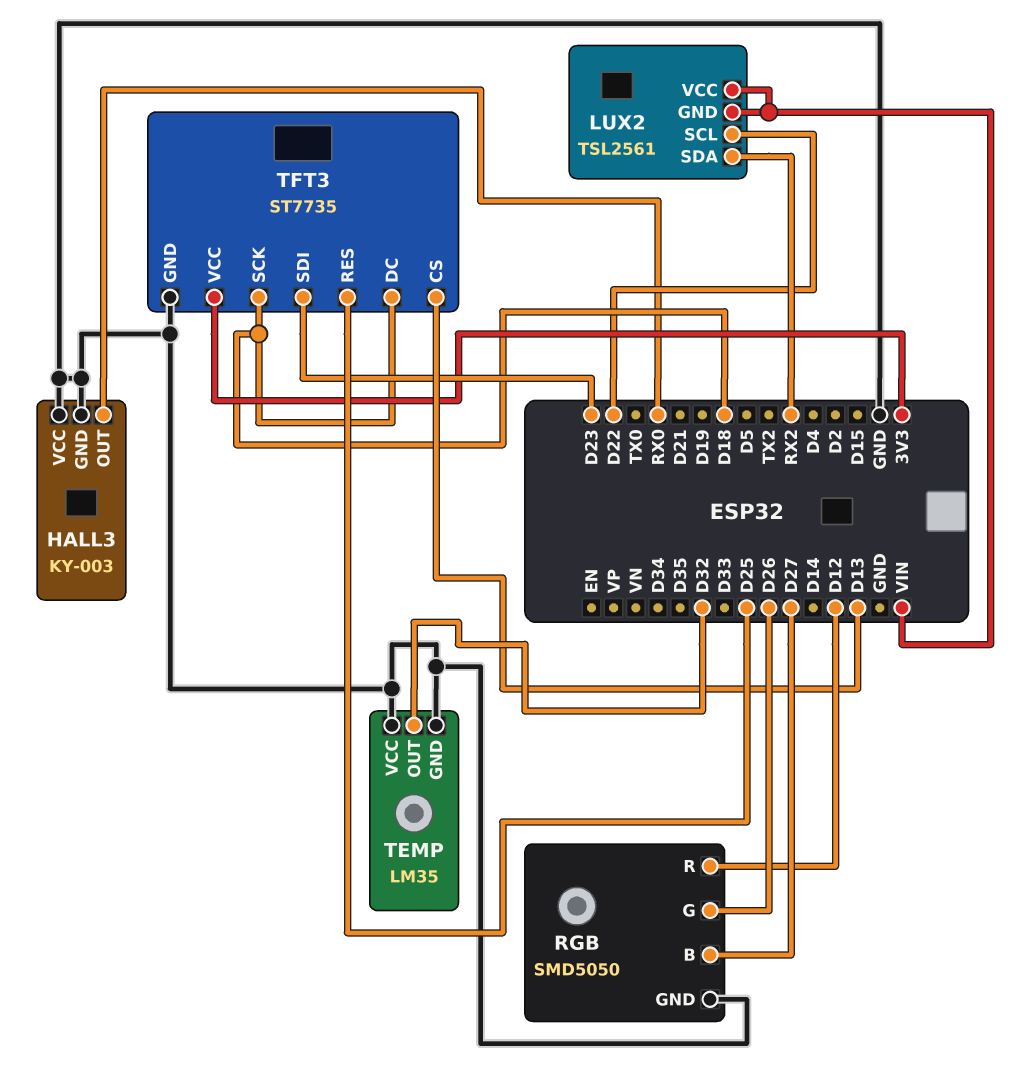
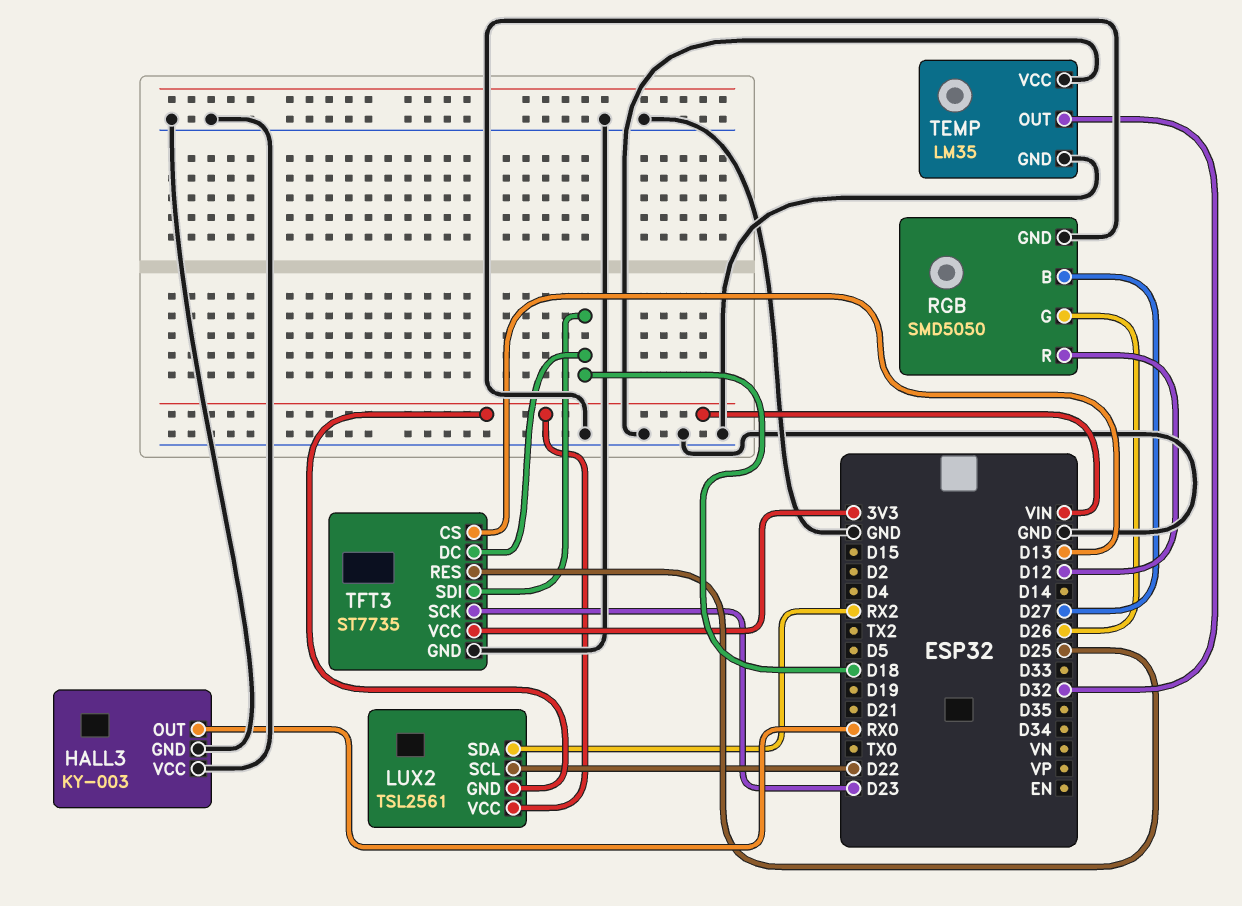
TFT3 pin SCK: D18 -> D23
TFT3 pin SDI: D23 -> D18

